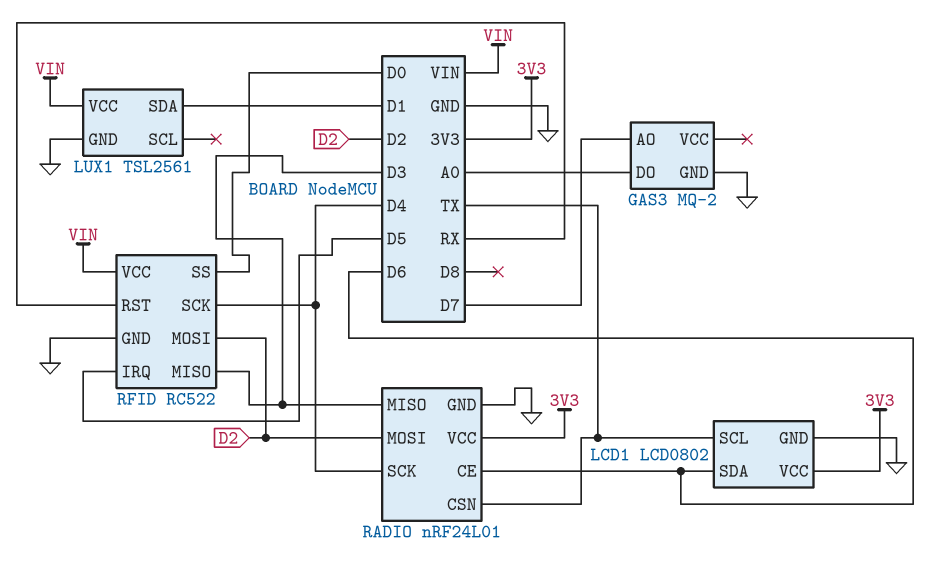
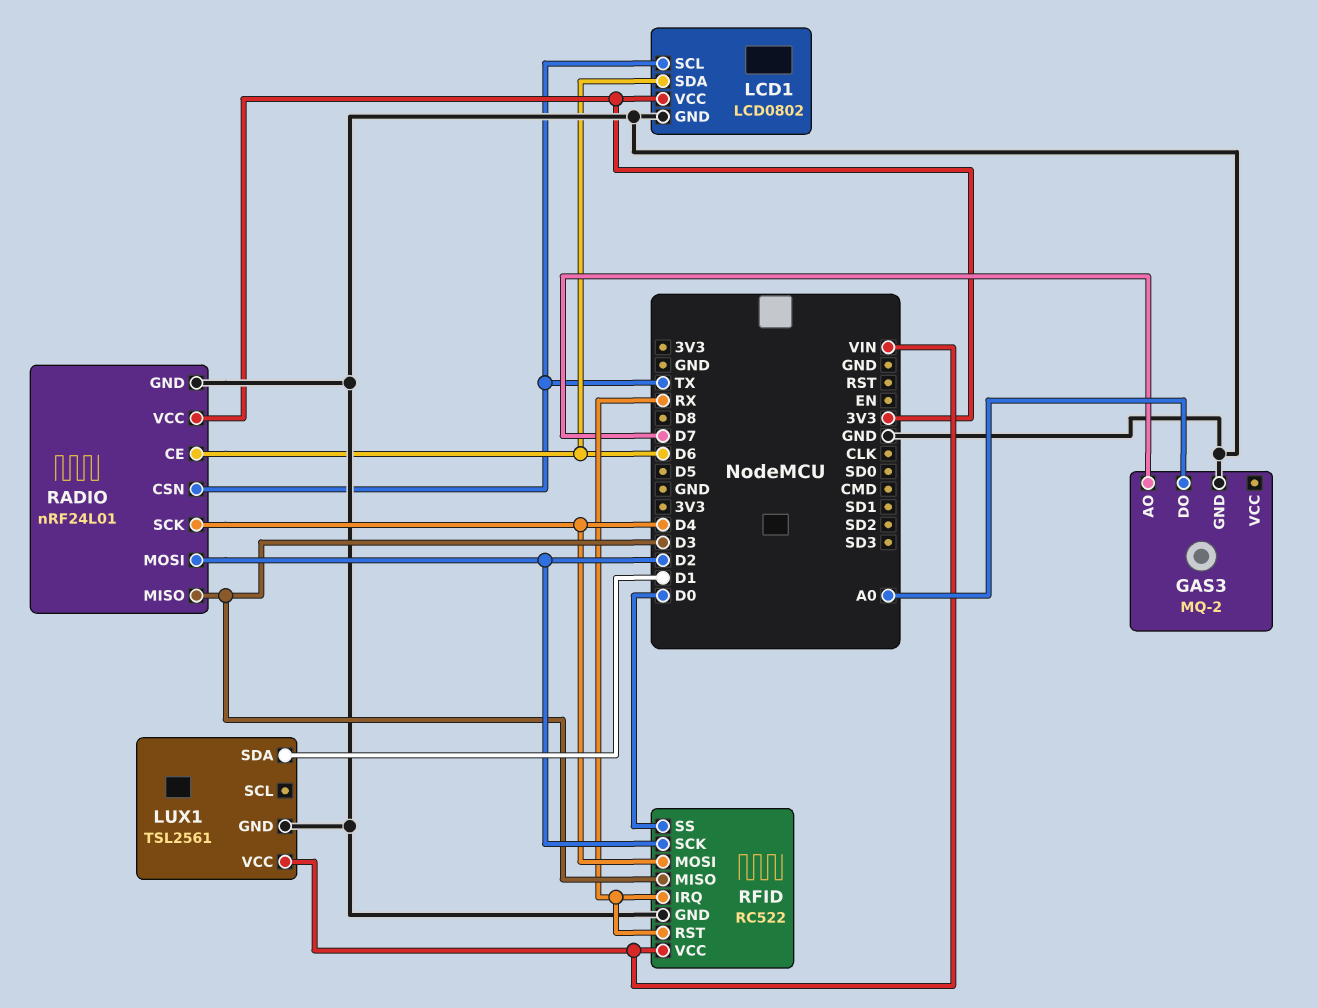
RFID pin IRQ: D5 -> RX
RFID pin MOSI: D2 -> D4
RFID pin SCK: D4 -> D2

